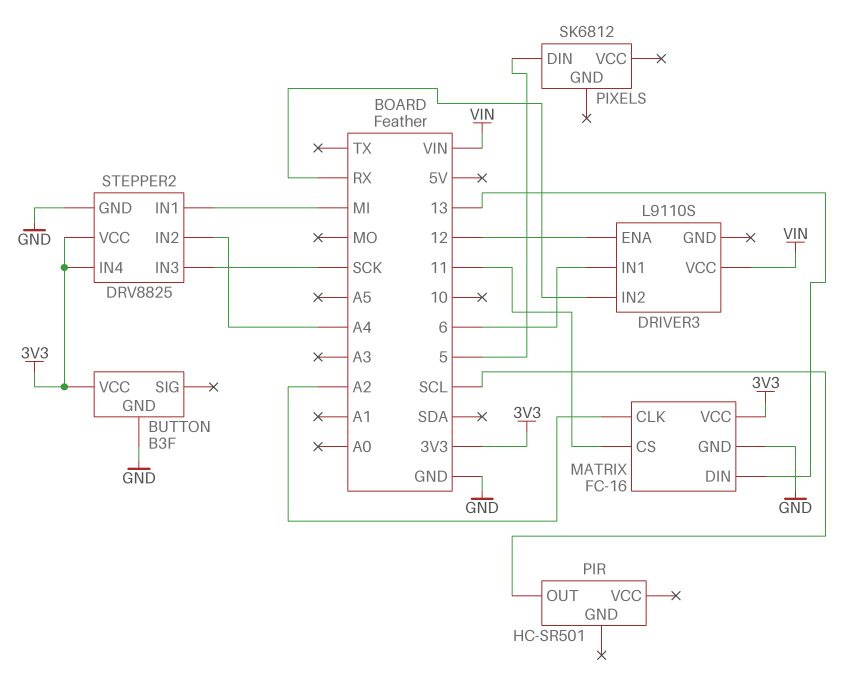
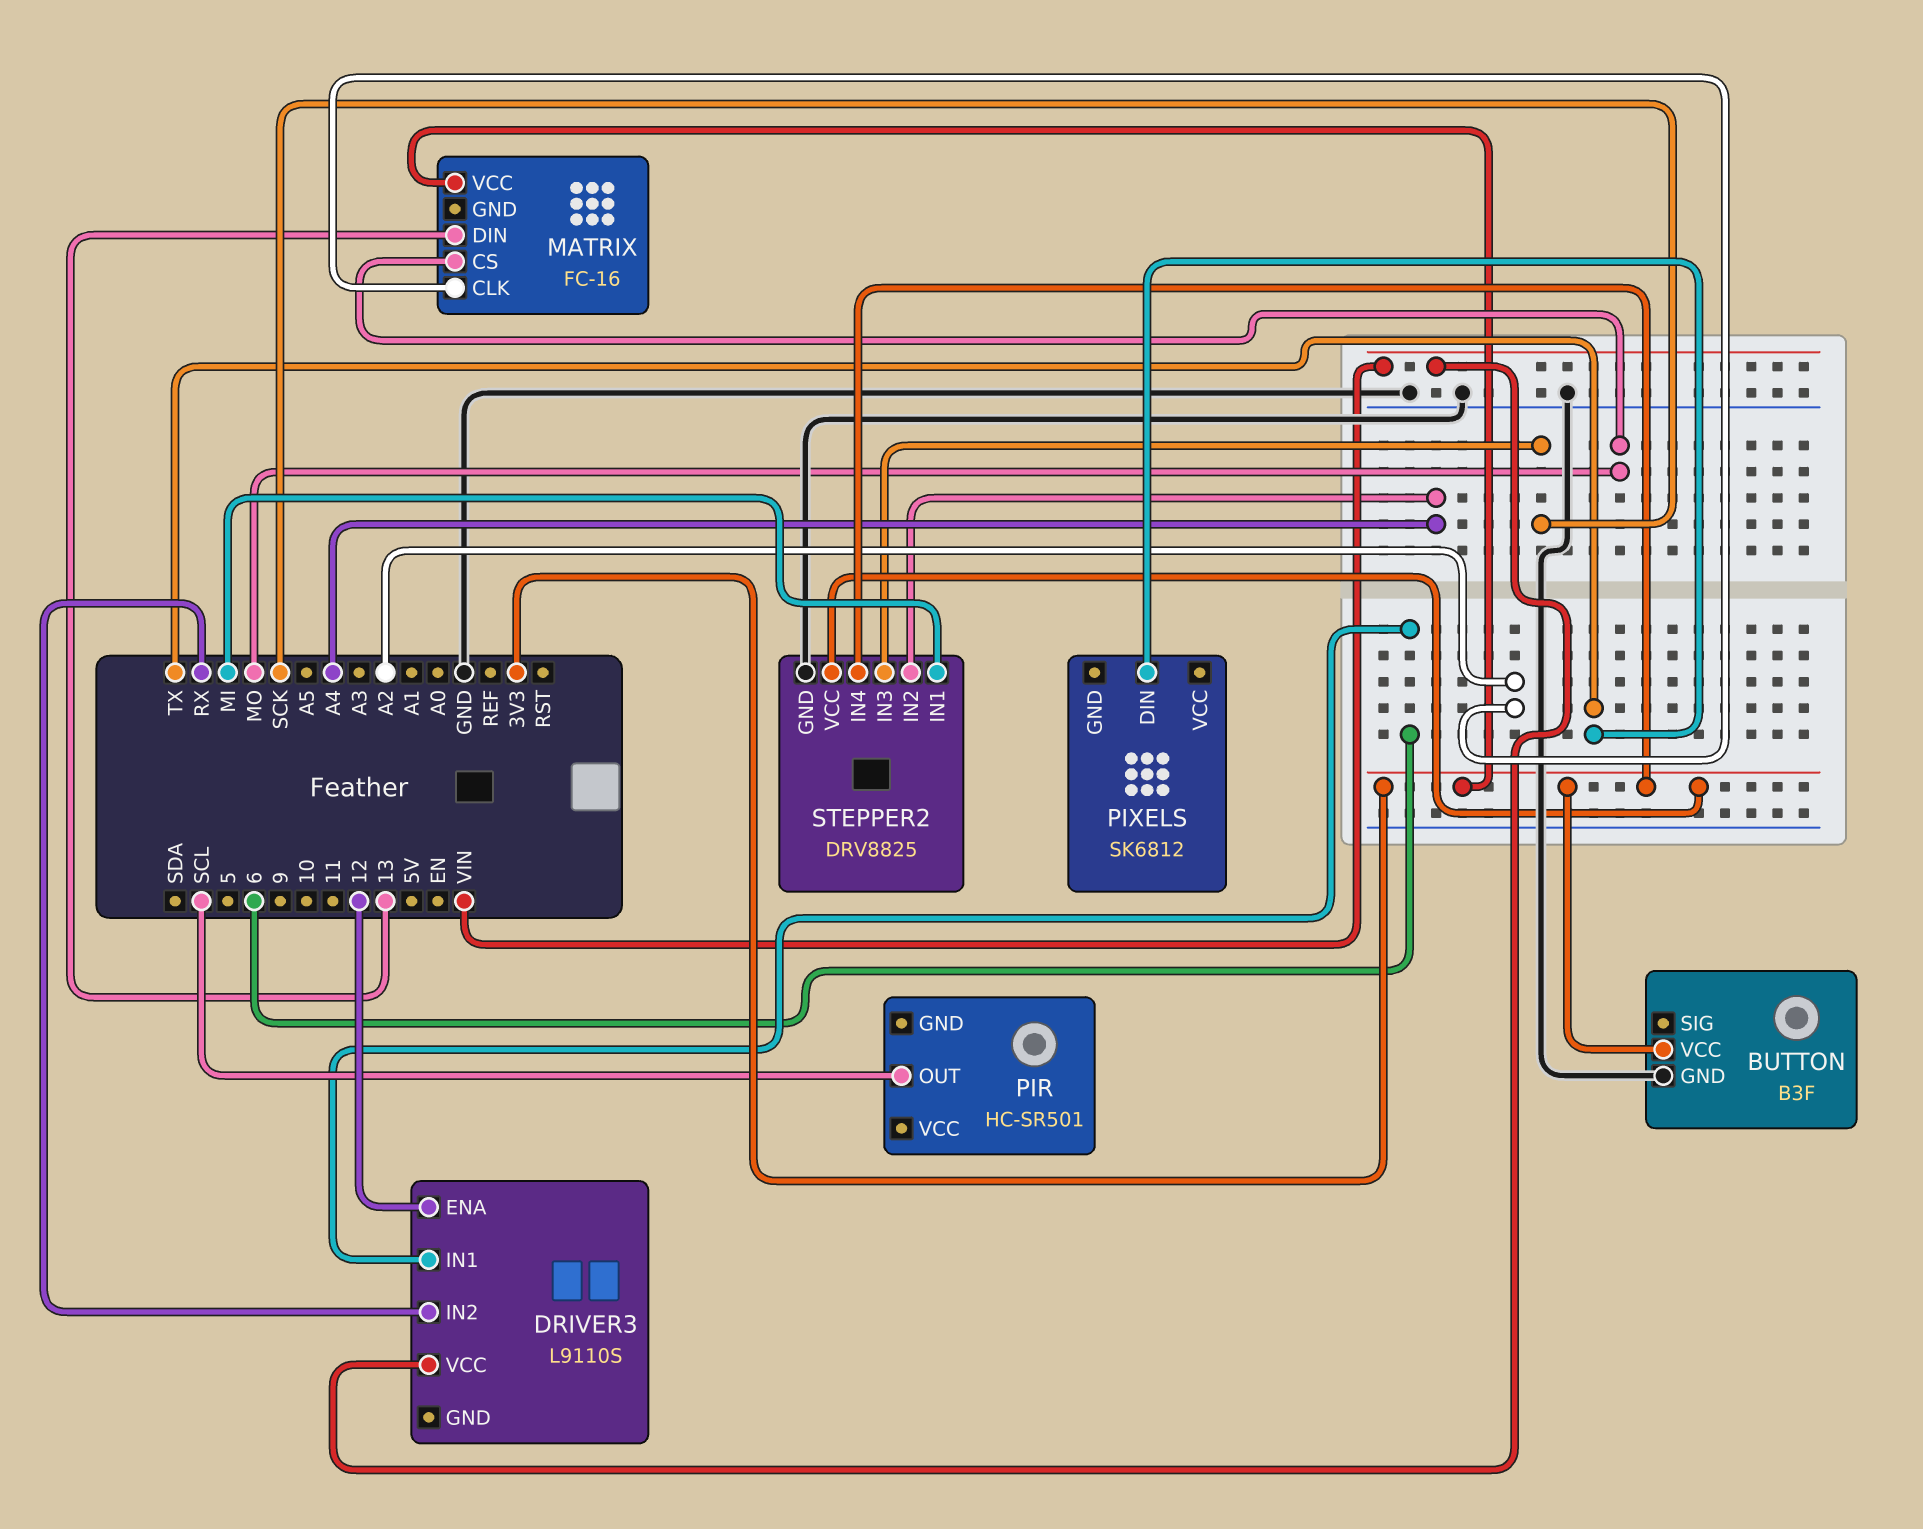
MATRIX pin CS: 11 -> MO
MATRIX pin GND: GND -> none
PIXELS pin DIN: 5 -> TX

